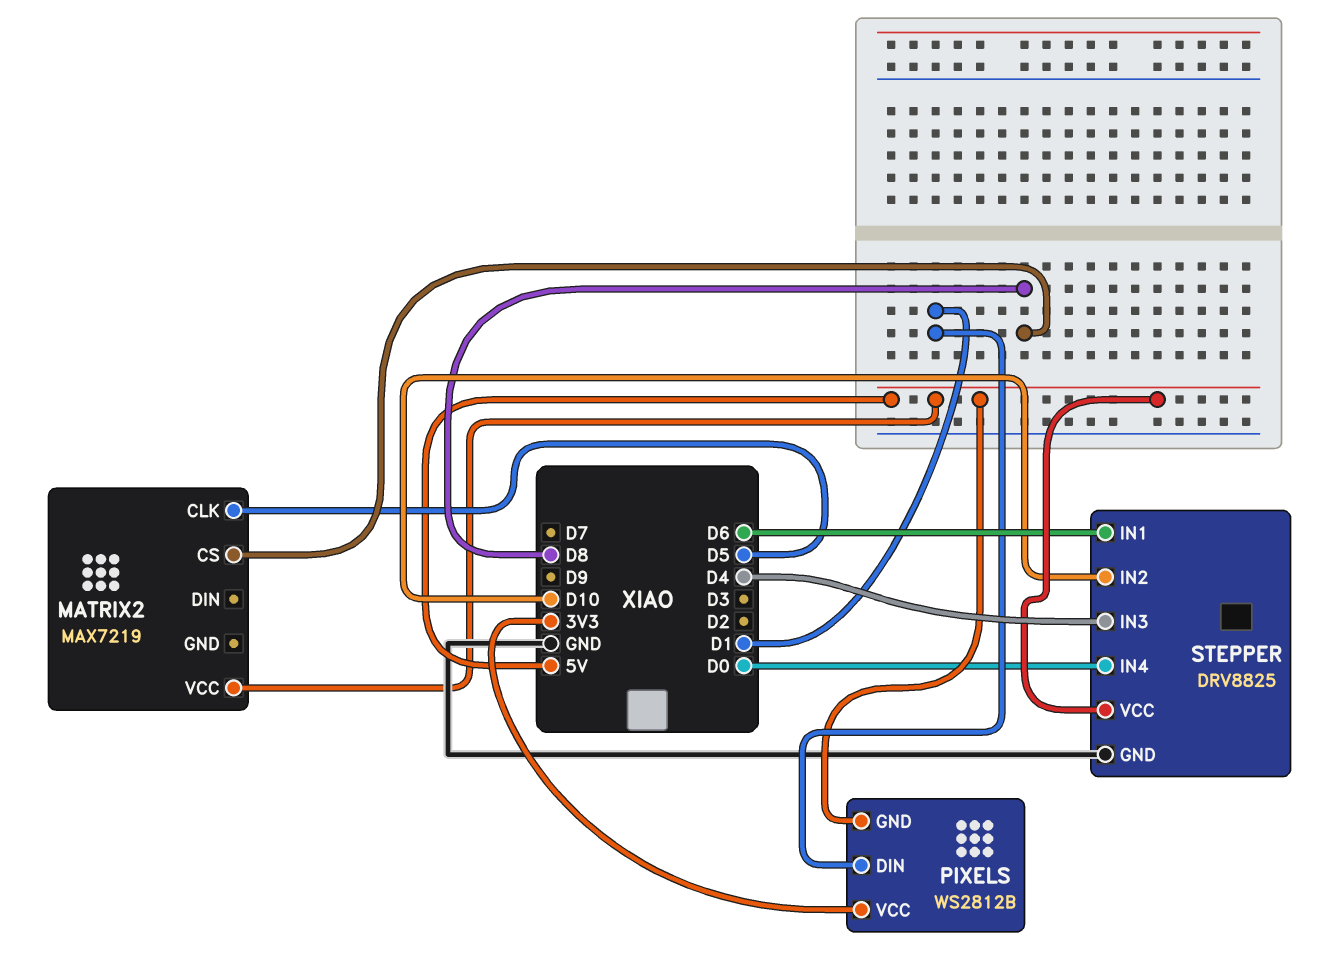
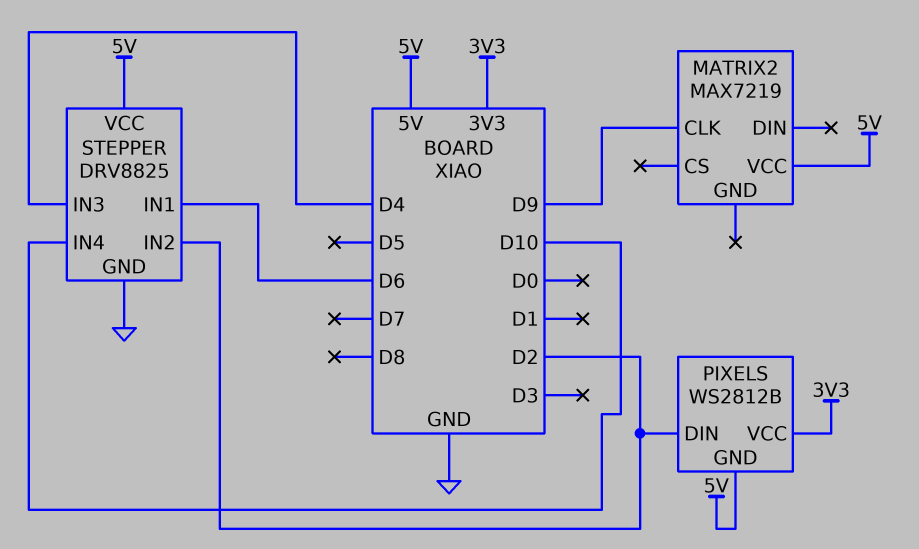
MATRIX2 pin CLK: D5 -> D9
MATRIX2 pin CS: D8 -> none
PIXELS pin DIN: D1 -> D2
STEPPER pin IN2: D10 -> D2
STEPPER pin IN4: D0 -> D10

